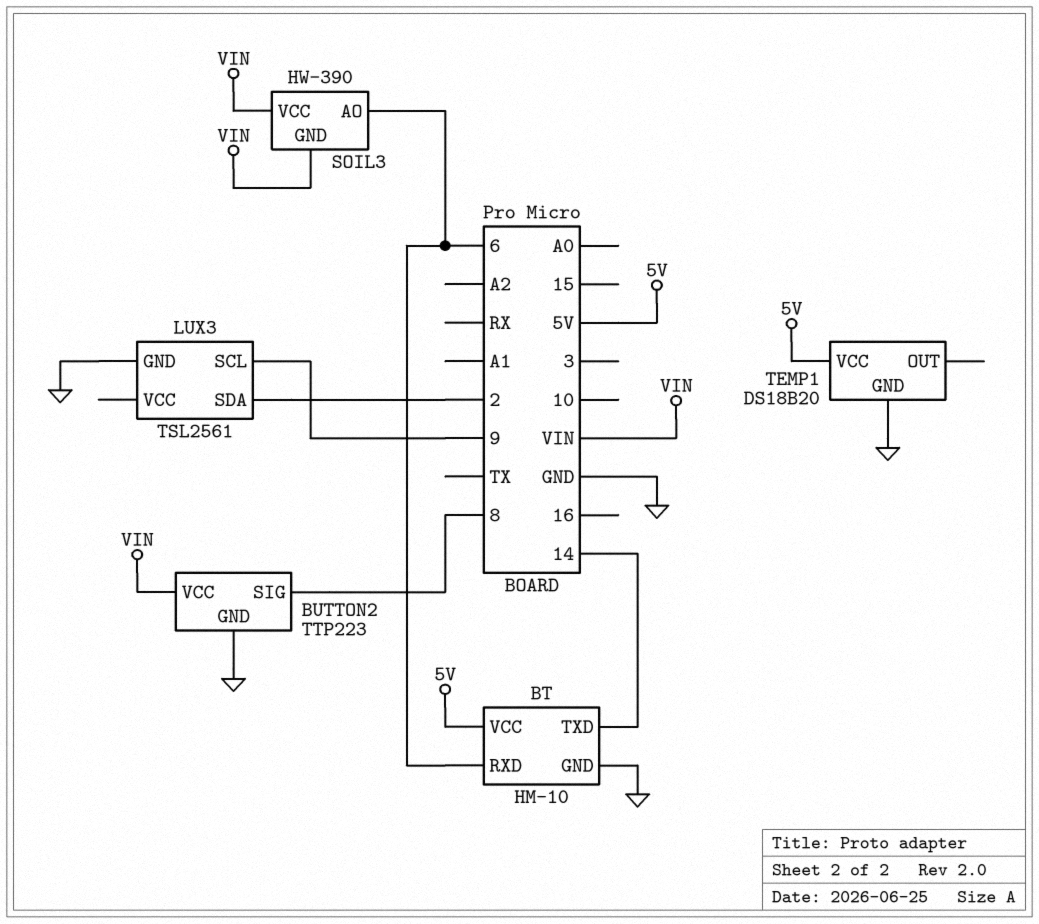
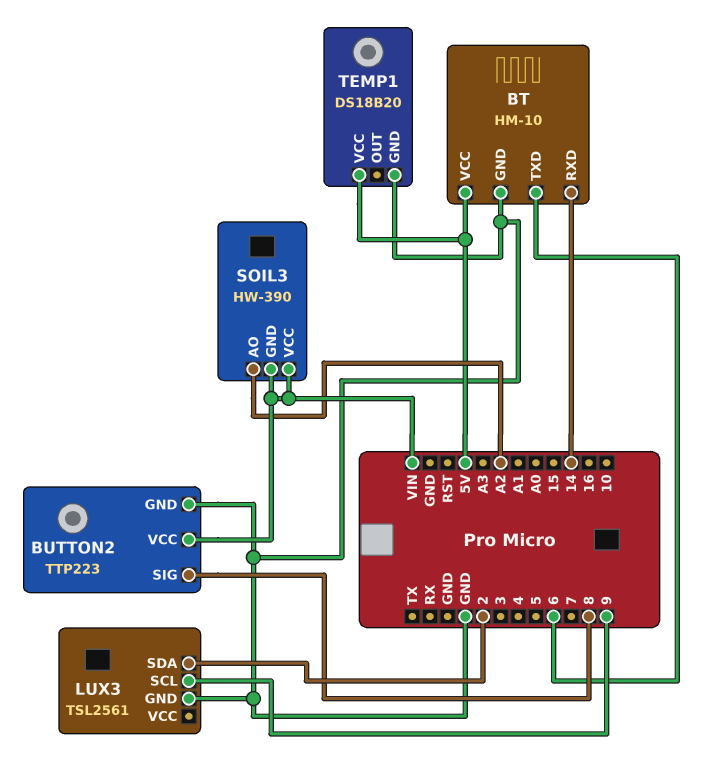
BT pin RXD: 6 -> 14
BT pin TXD: 14 -> 6
SOIL3 pin AO: 6 -> A2

